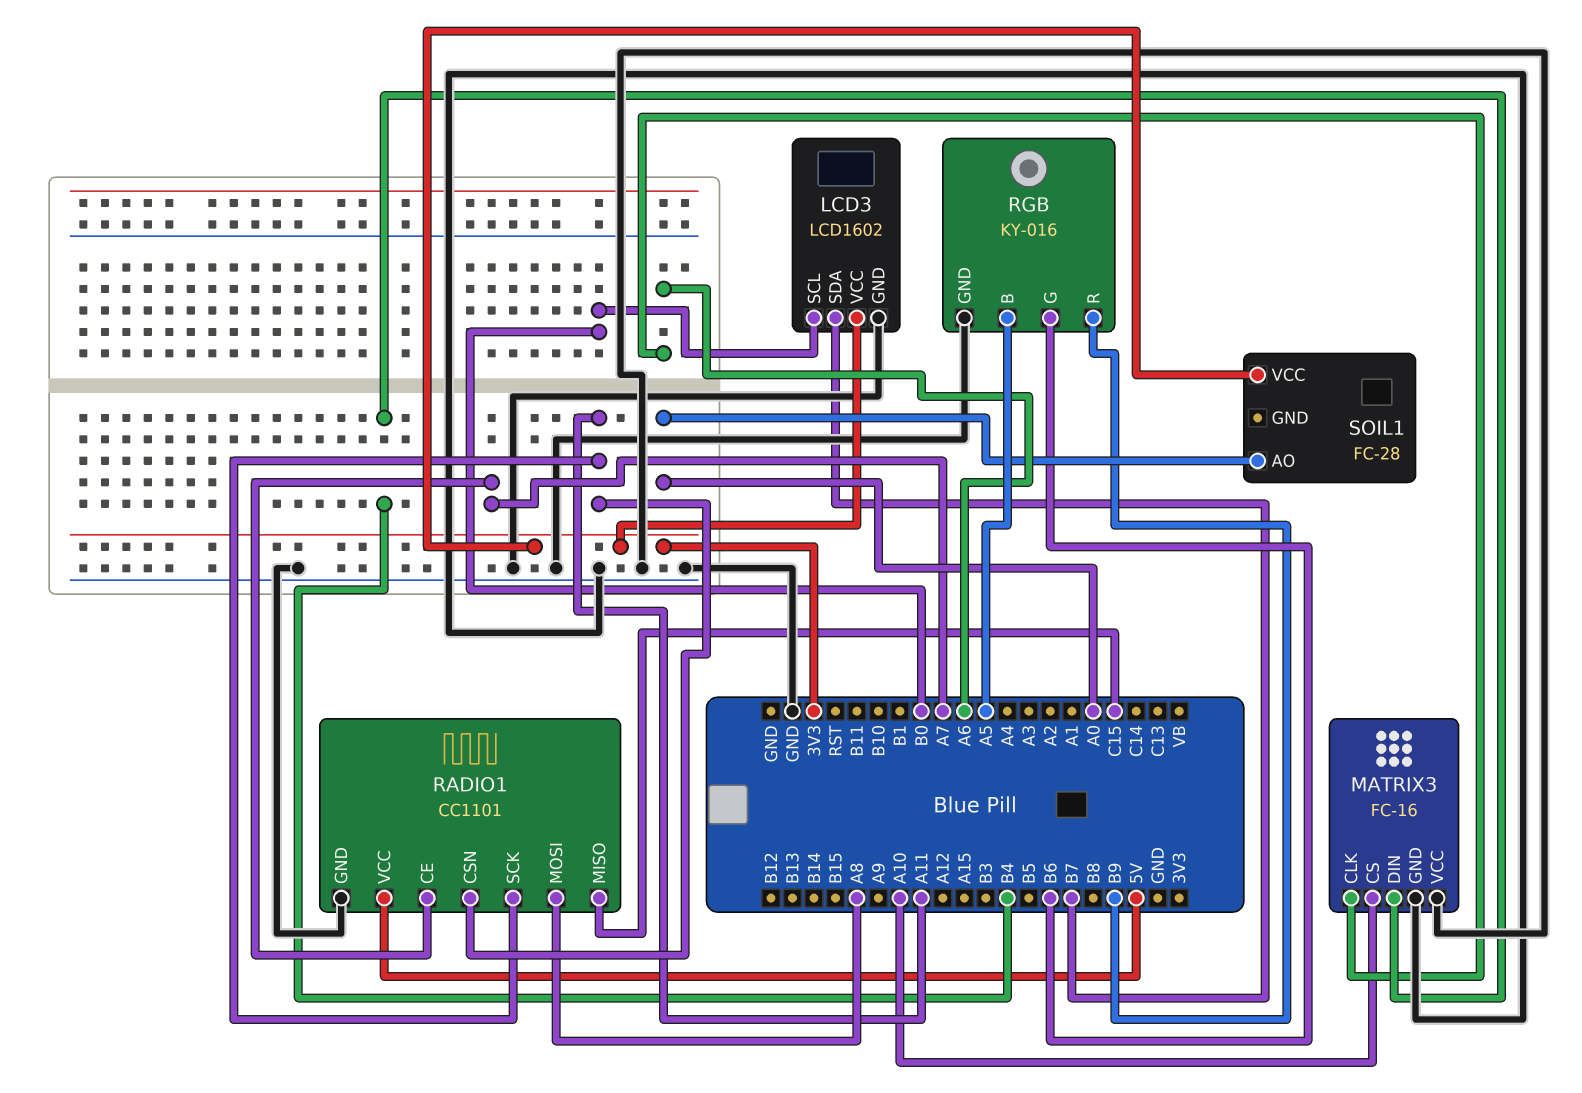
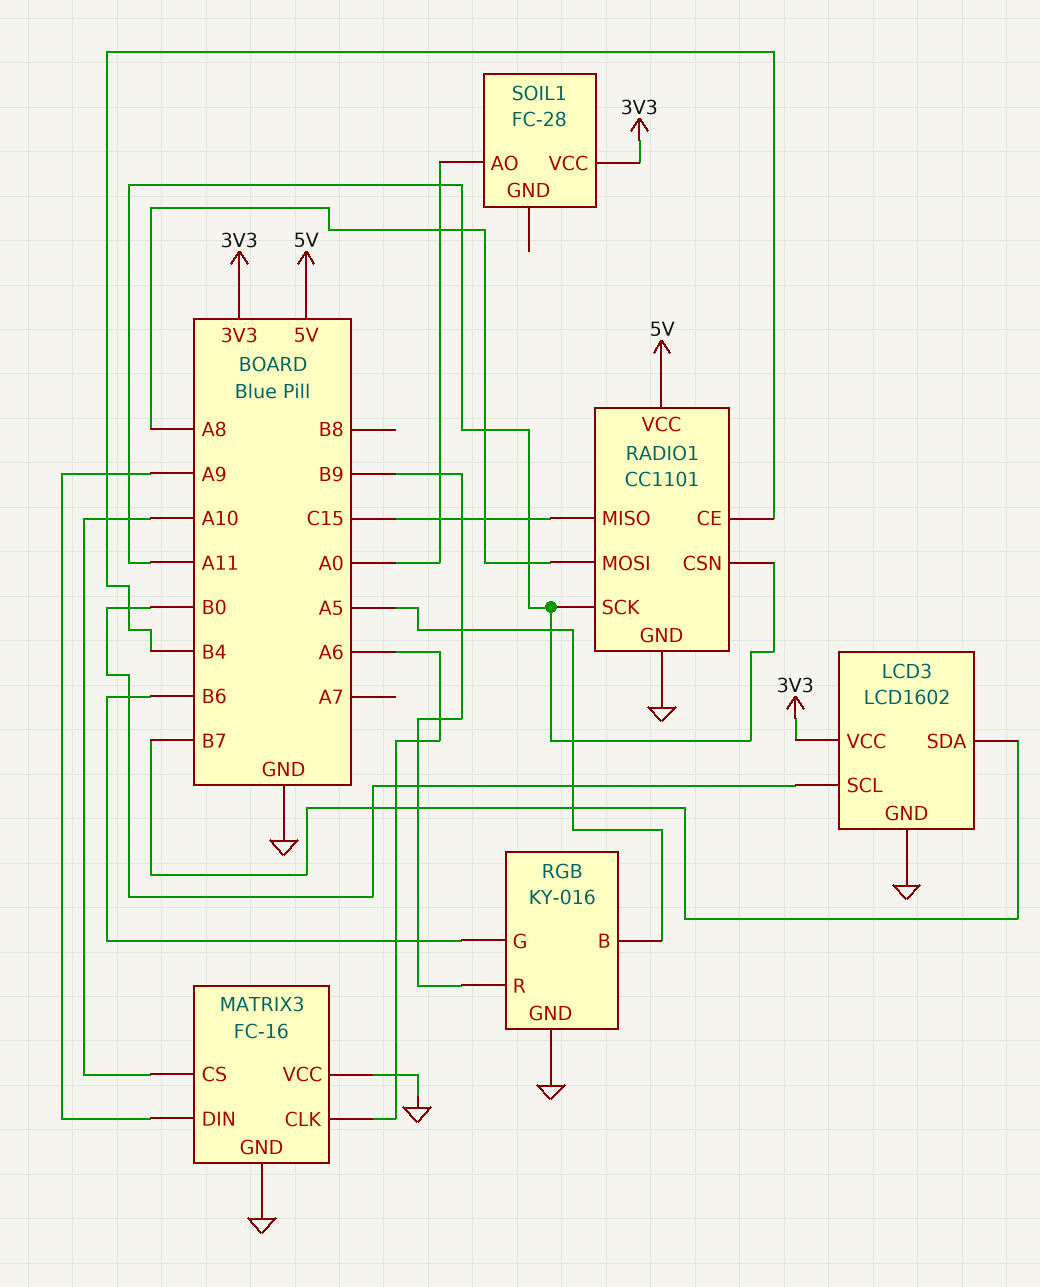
MATRIX3 pin DIN: B4 -> A9
RADIO1 pin CE: A7 -> B4

